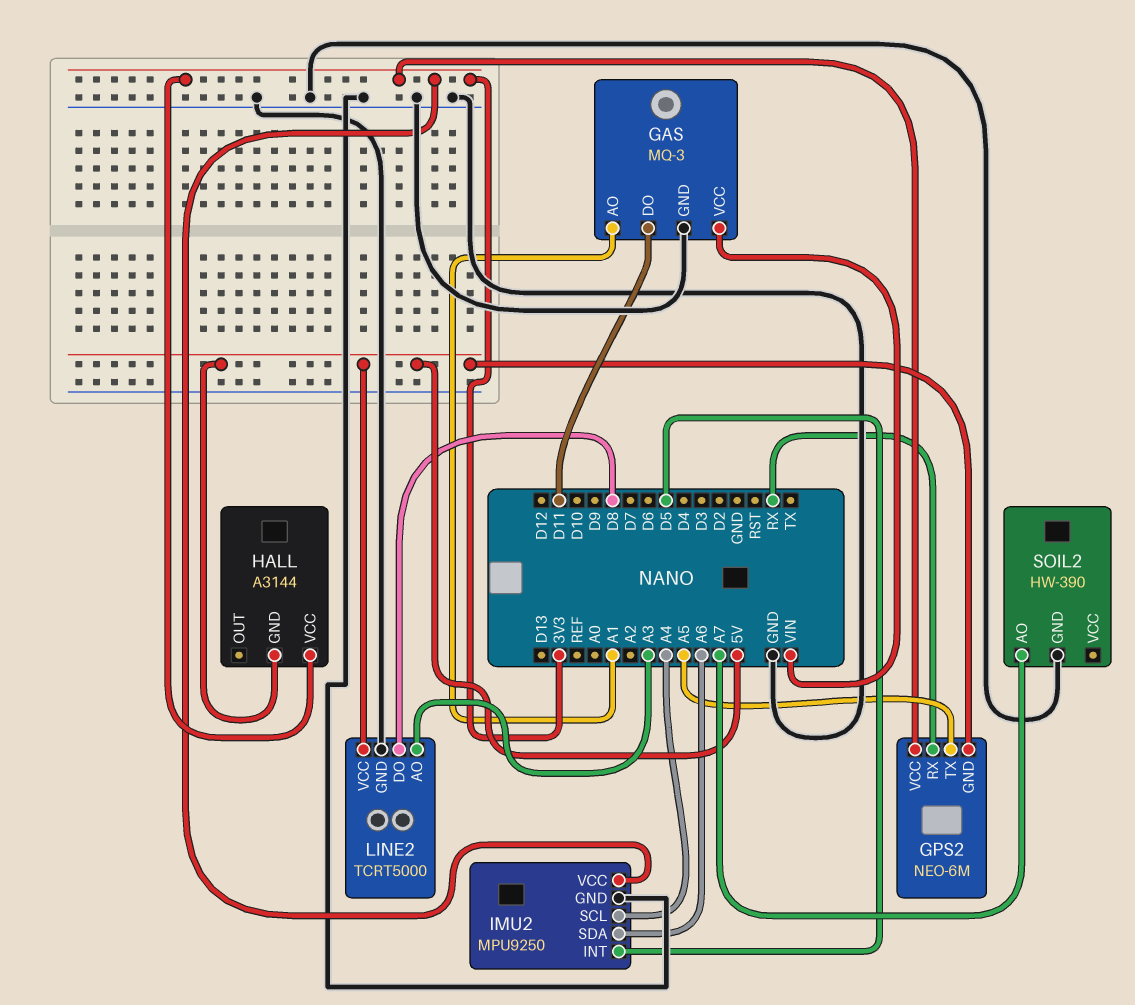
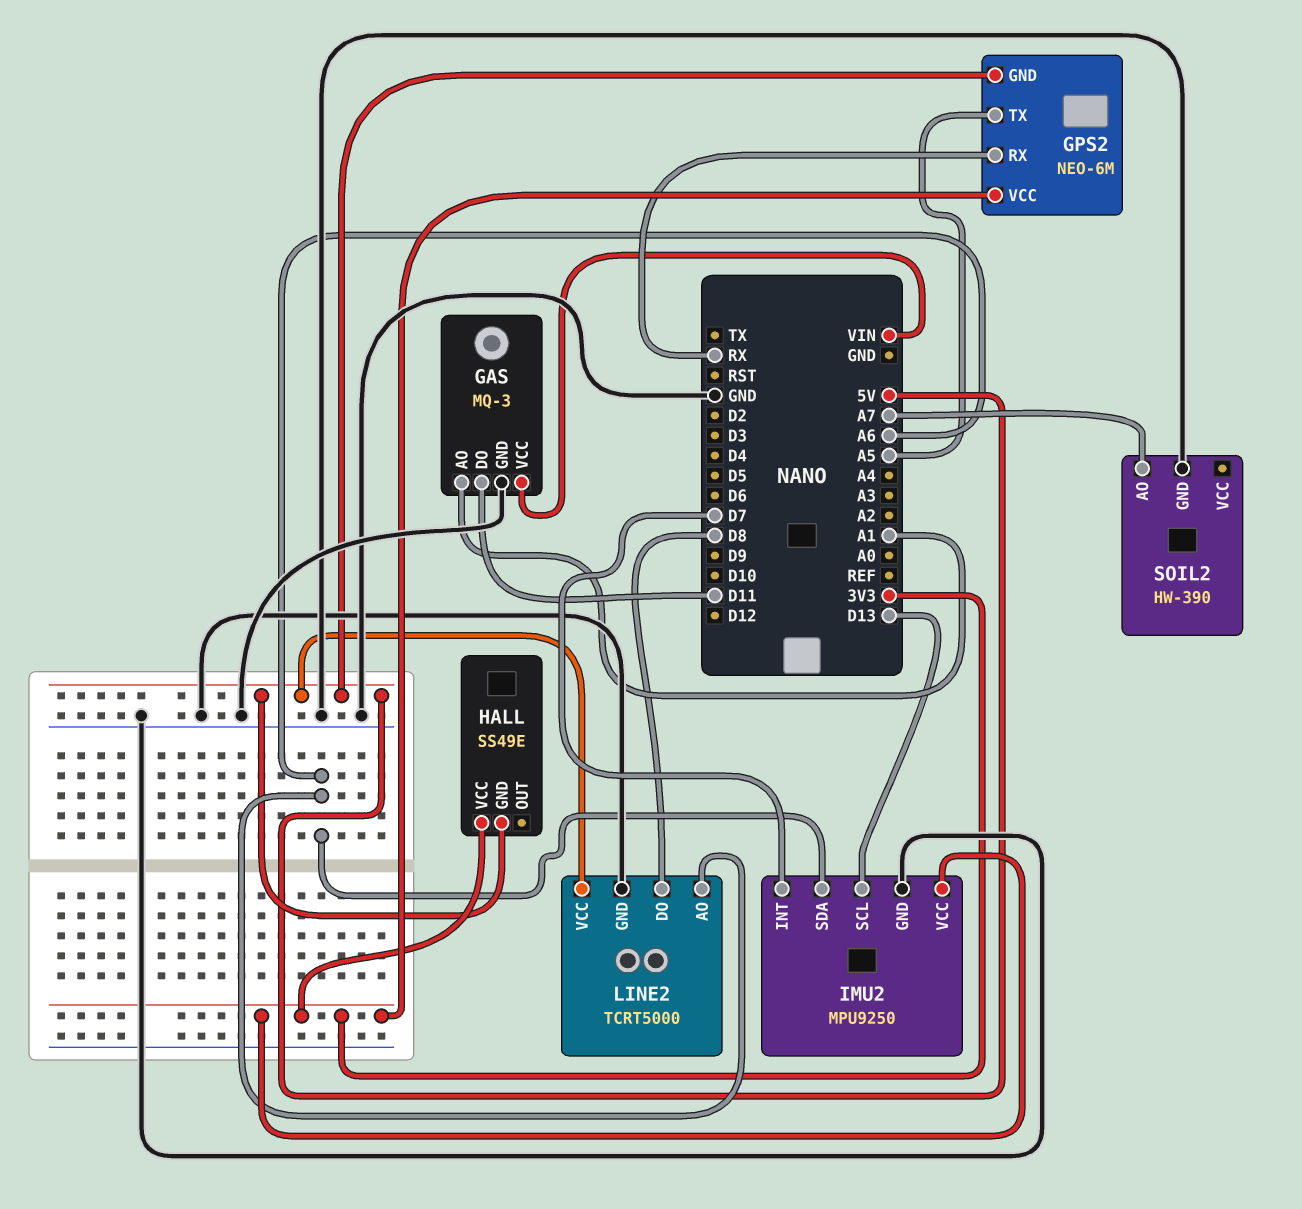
HALL: A3144 -> SS49E
IMU2 pin INT: D5 -> D7
IMU2 pin SCL: A4 -> D13
LINE2 pin AO: A3 -> A6

